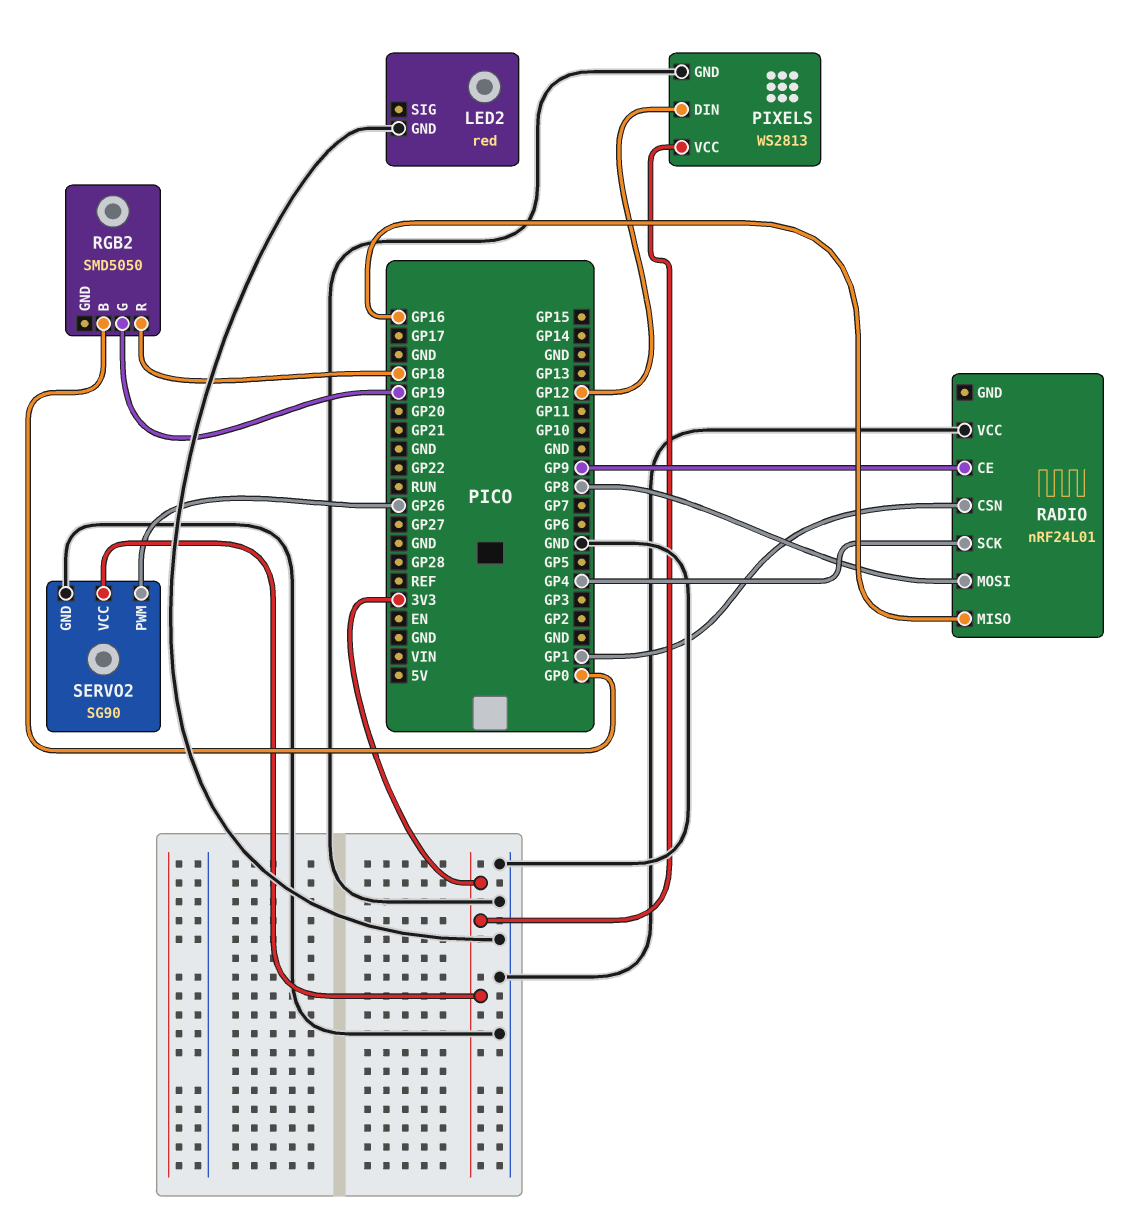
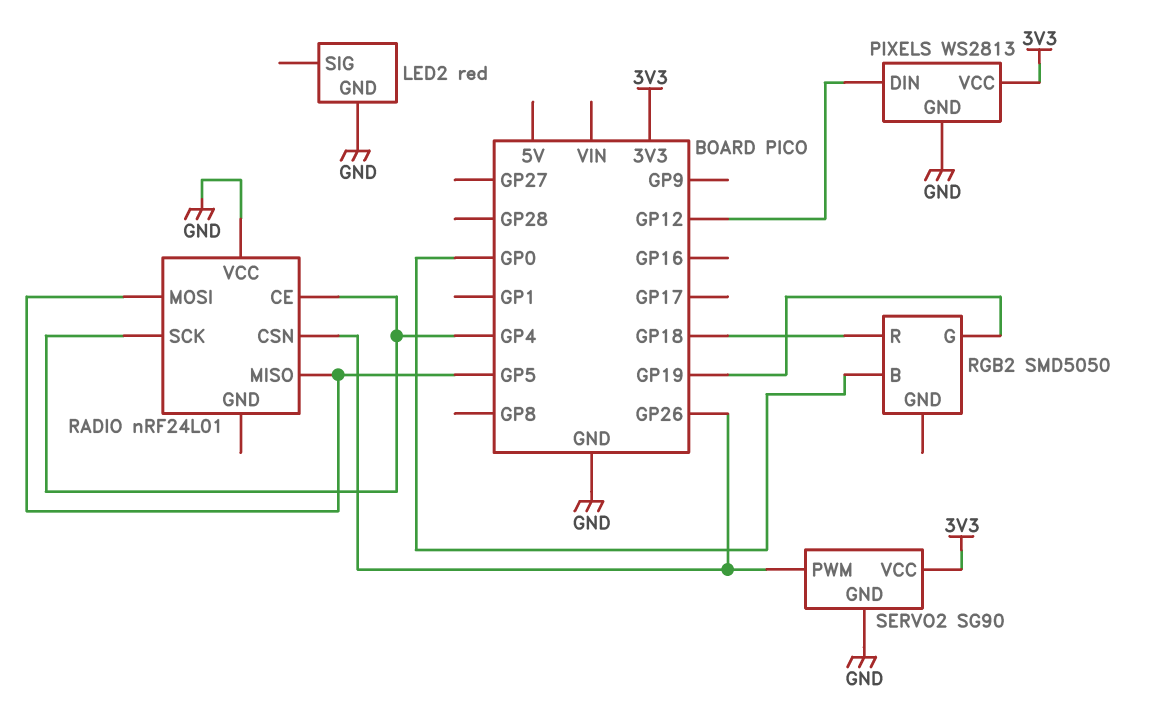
RADIO pin CE: GP9 -> GP4
RADIO pin CSN: GP1 -> GP26
RADIO pin MISO: GP16 -> GP5
RADIO pin MOSI: GP8 -> GP5

